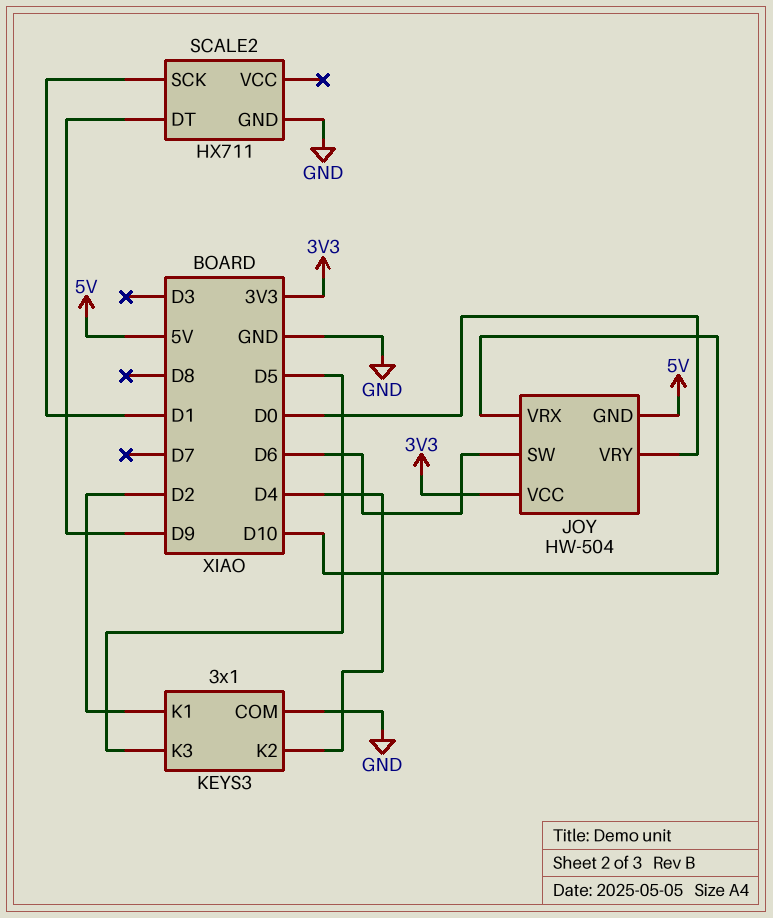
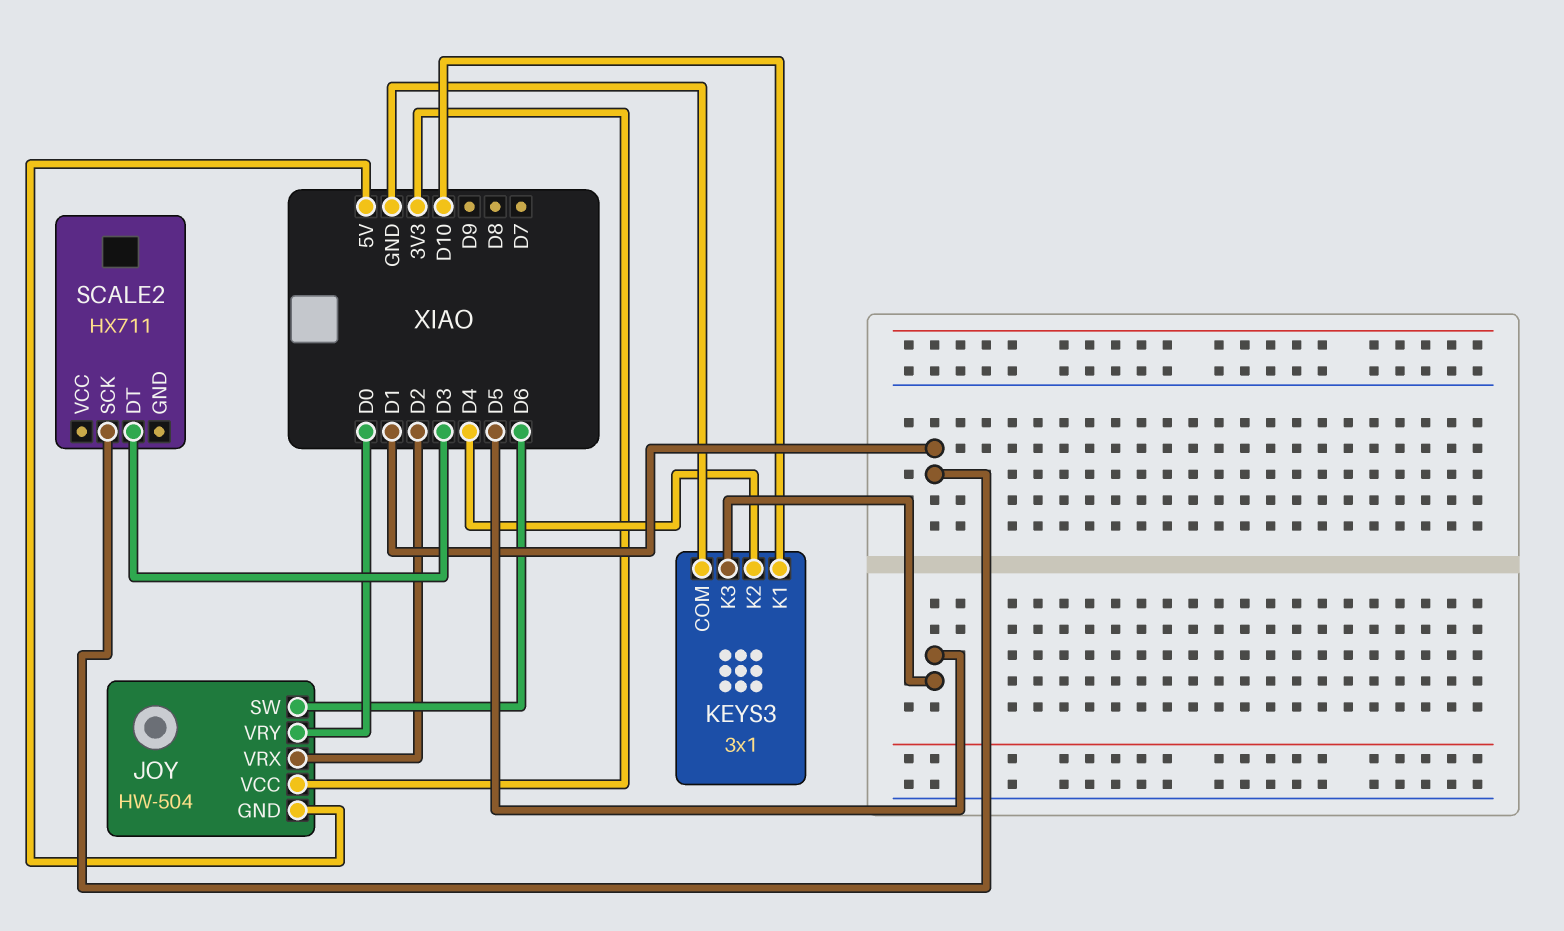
JOY pin VRX: D10 -> D2
KEYS3 pin K1: D2 -> D10
SCALE2 pin DT: D9 -> D3
SCALE2 pin GND: GND -> none

